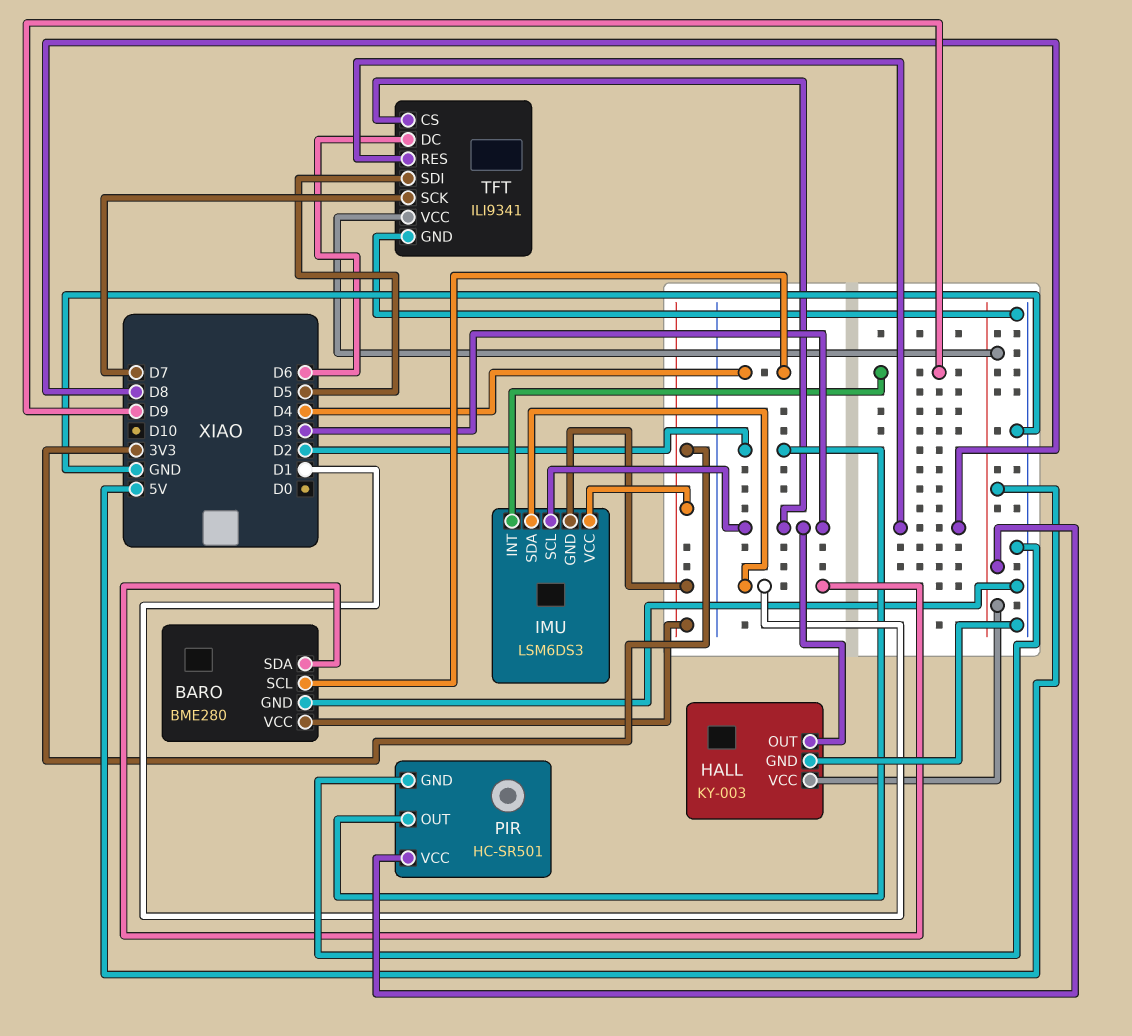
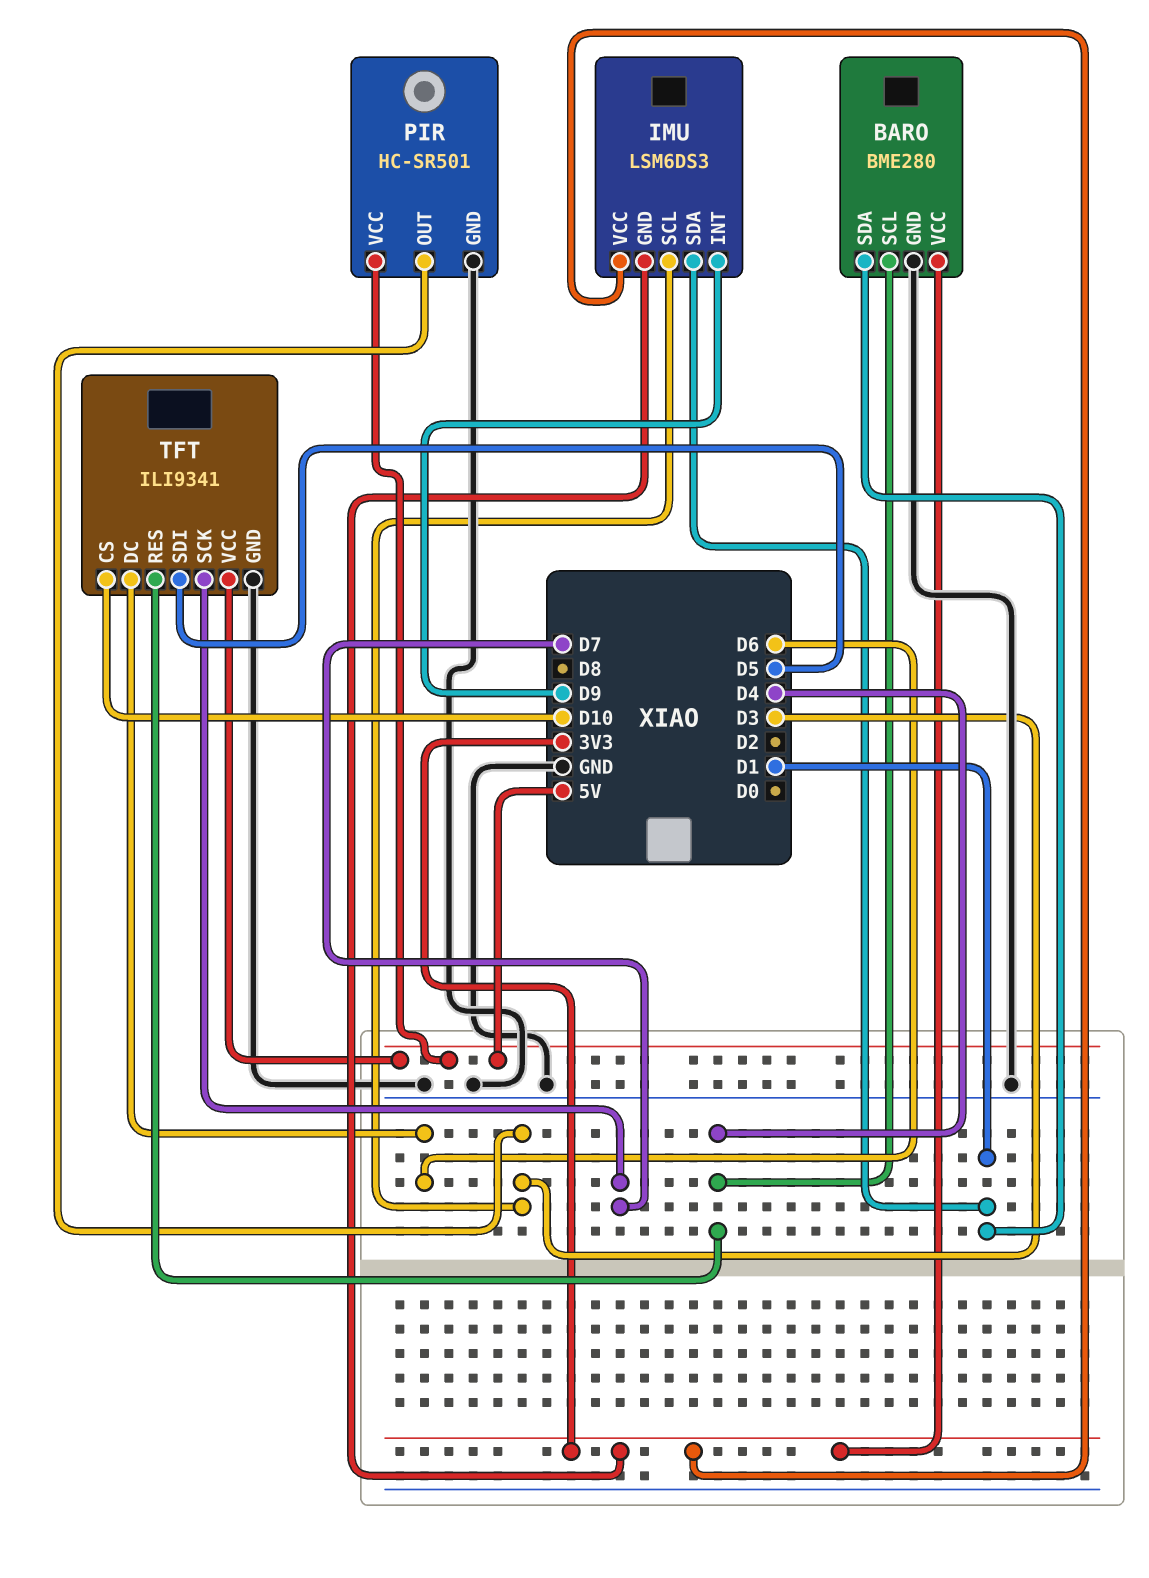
HALL: KY-003 -> none
HALL pin GND: GND -> none
HALL pin OUT: D3 -> none
HALL pin VCC: 5V -> none
PIR pin OUT: D2 -> D3
TFT pin CS: D3 -> D10
TFT pin RES: D8 -> D4

